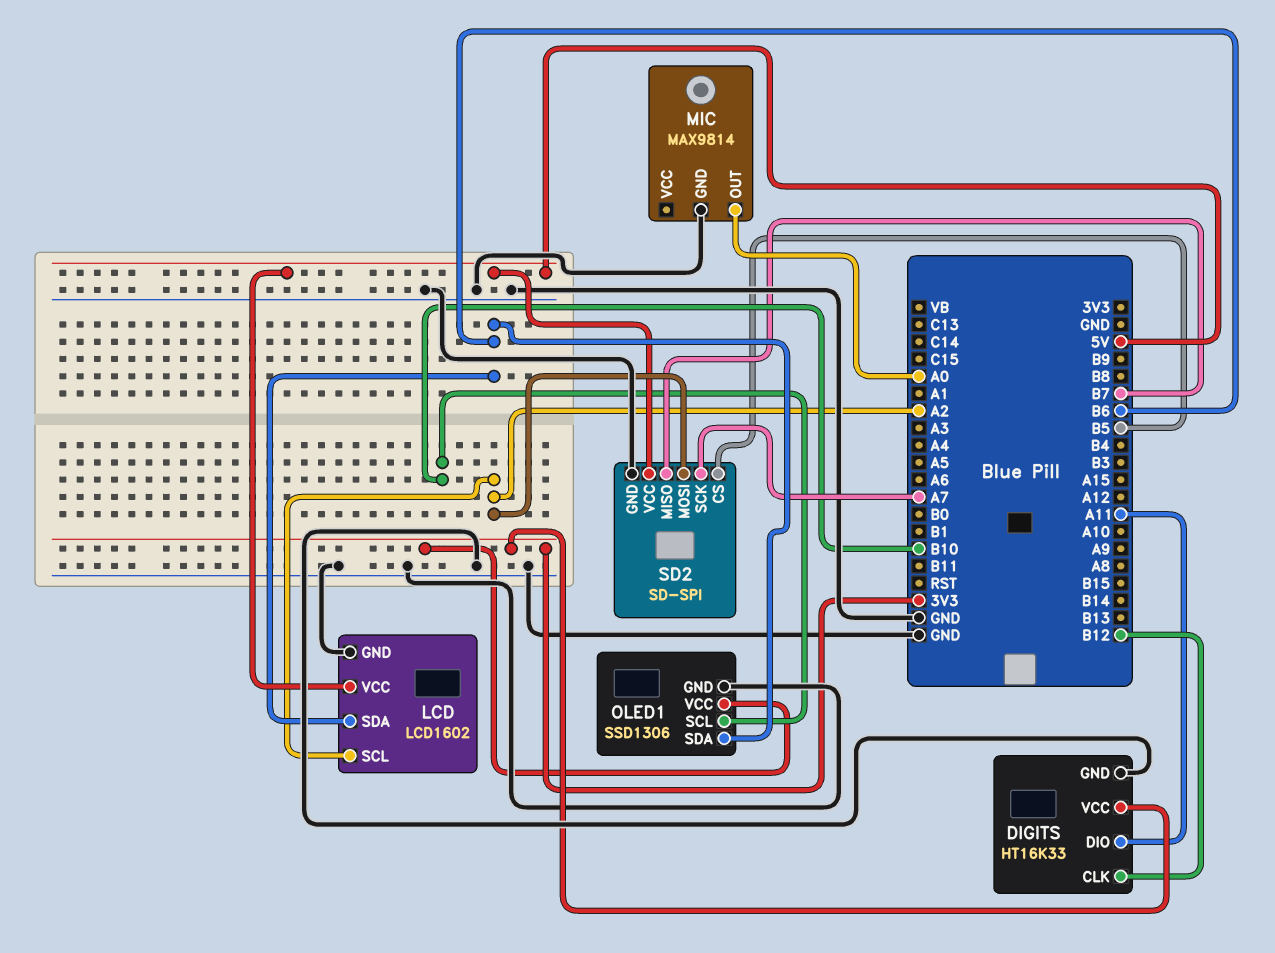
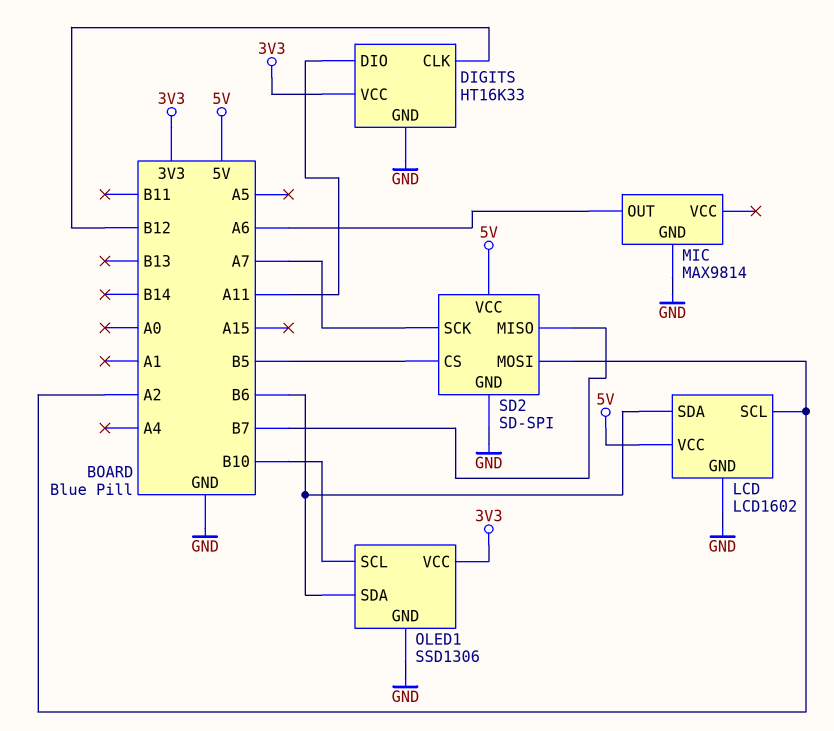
MIC pin OUT: A0 -> A6

